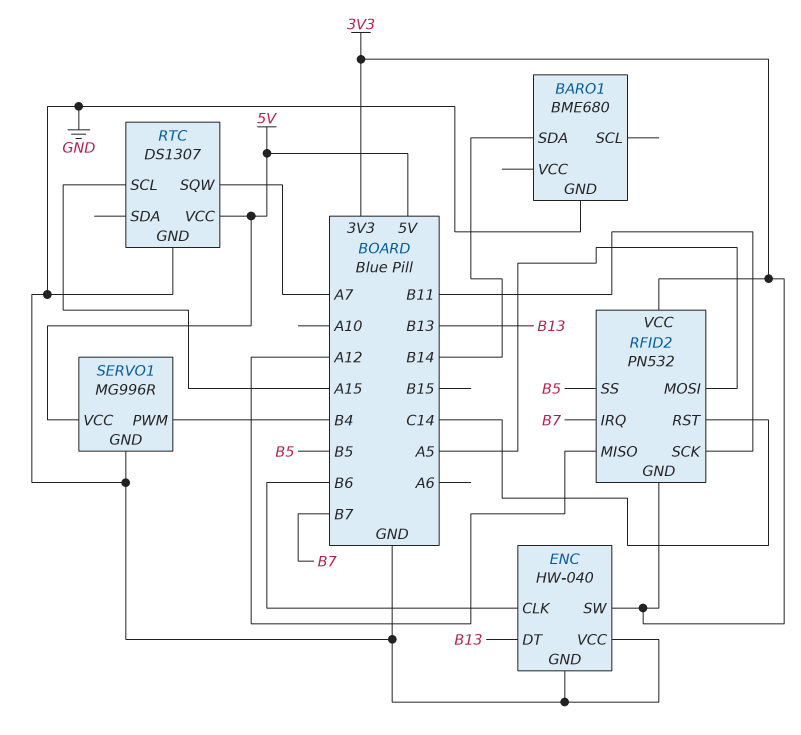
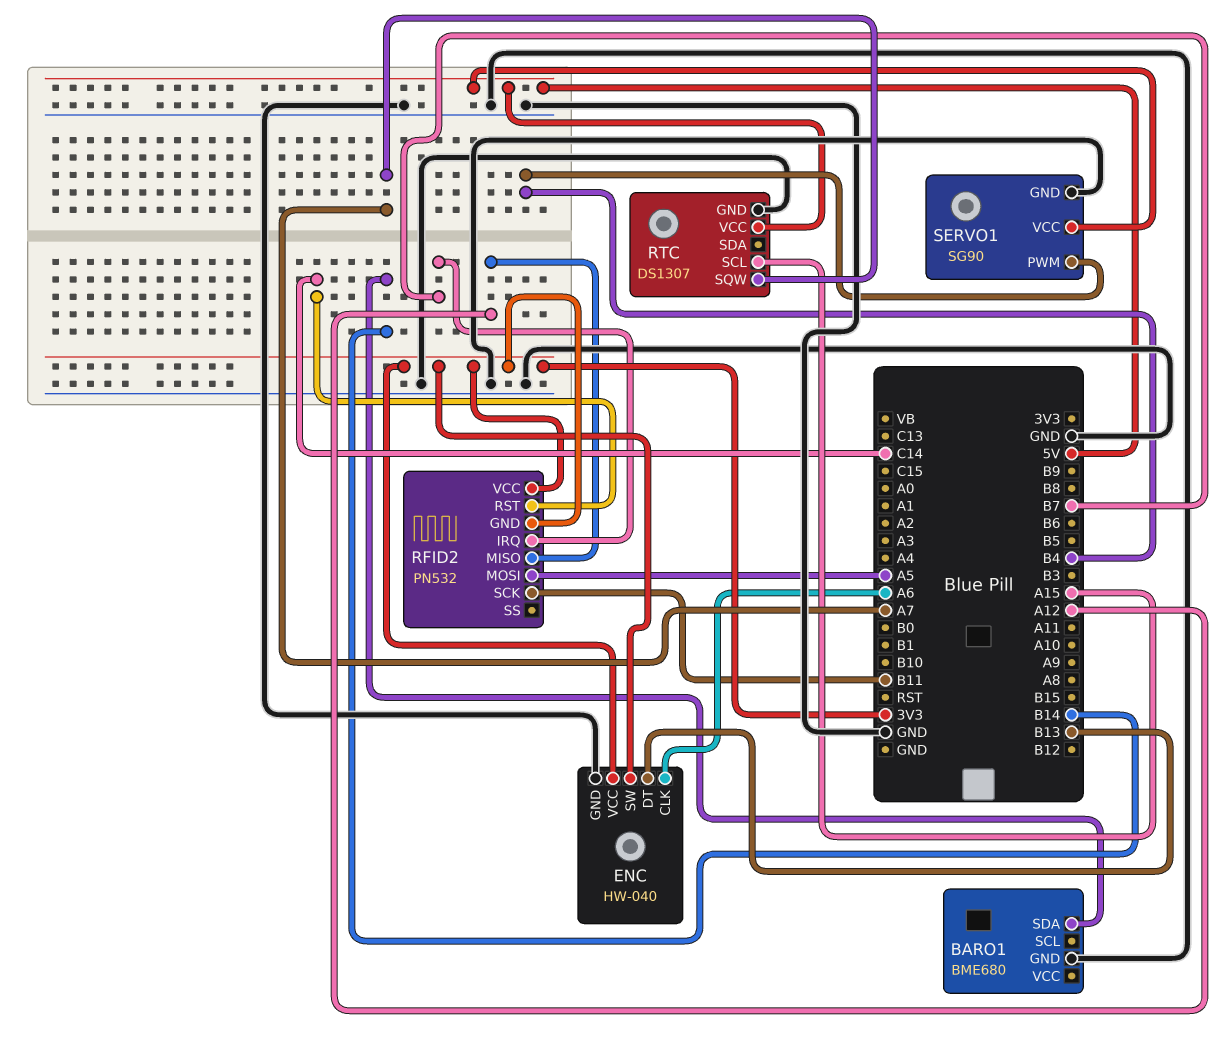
ENC pin CLK: B6 -> A6
ENC pin VCC: GND -> 3V3
RFID2 pin SS: B5 -> none
SERVO1: MG996R -> SG90

